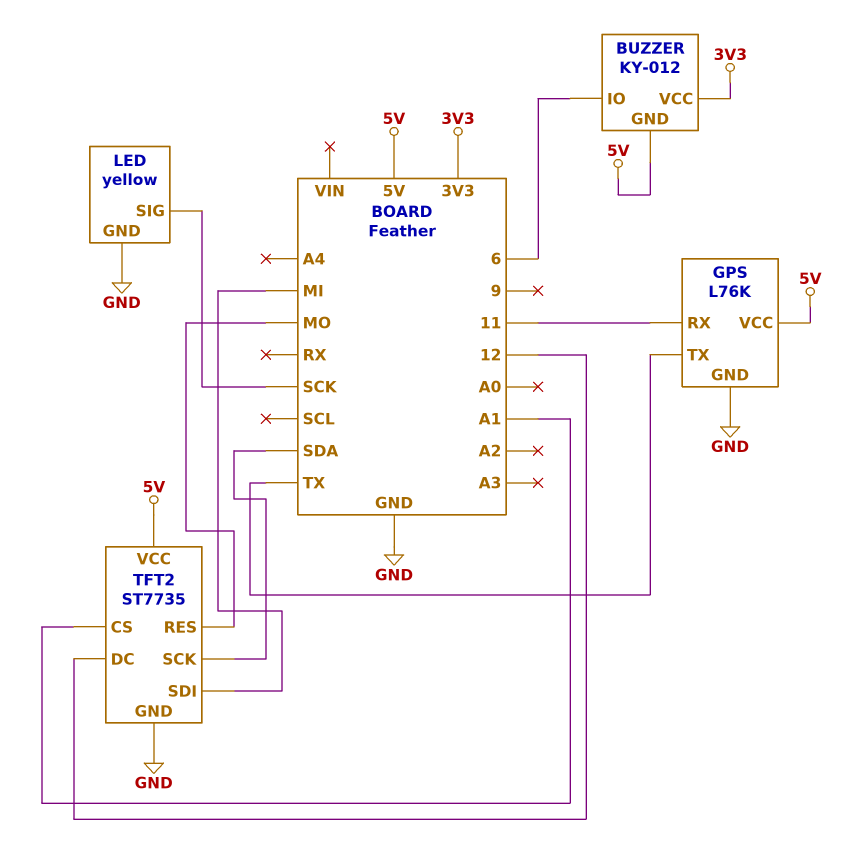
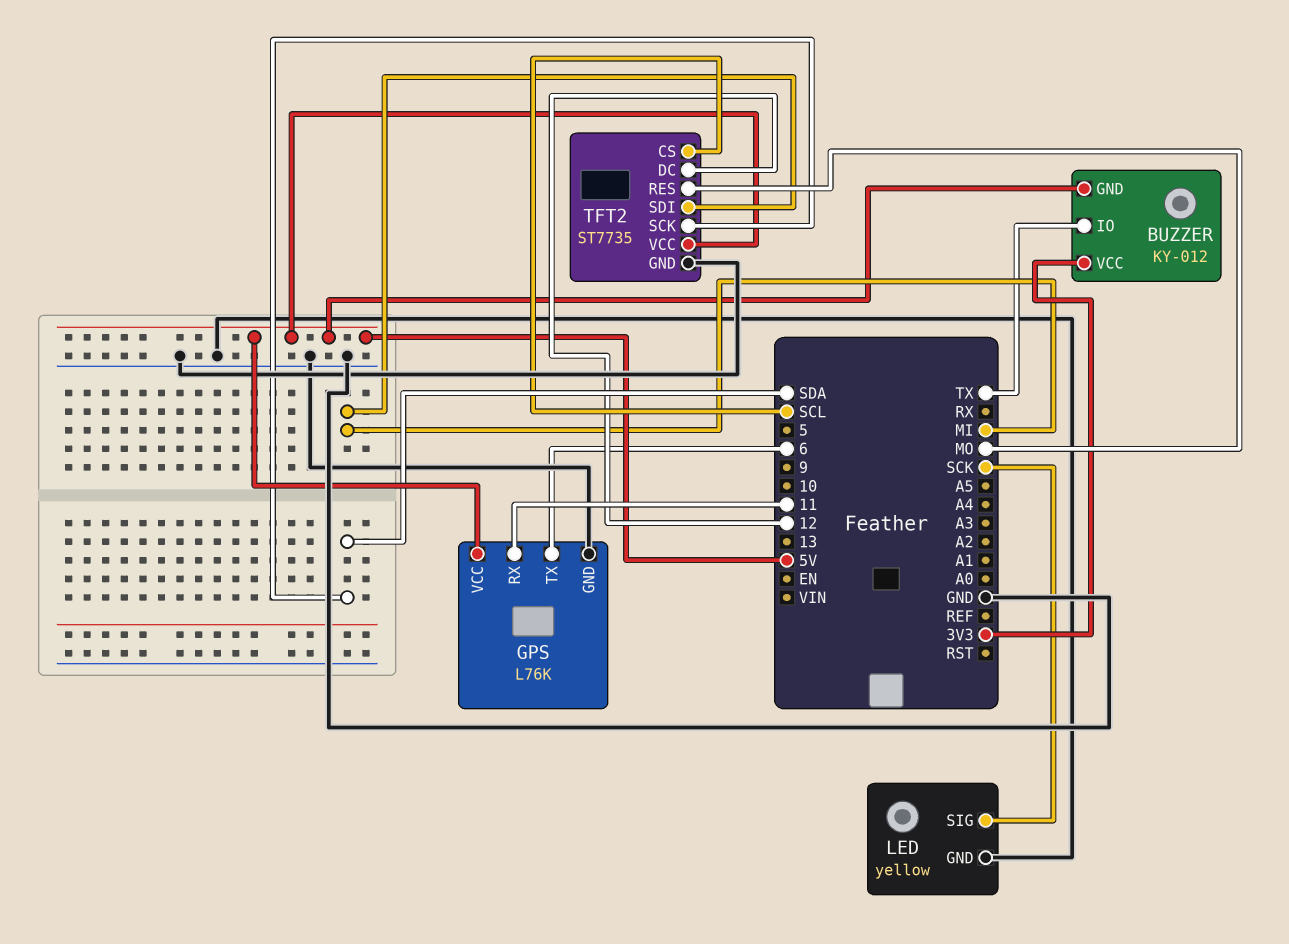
BUZZER pin IO: 6 -> TX
GPS pin TX: TX -> 6
TFT2 pin CS: A1 -> SCL

